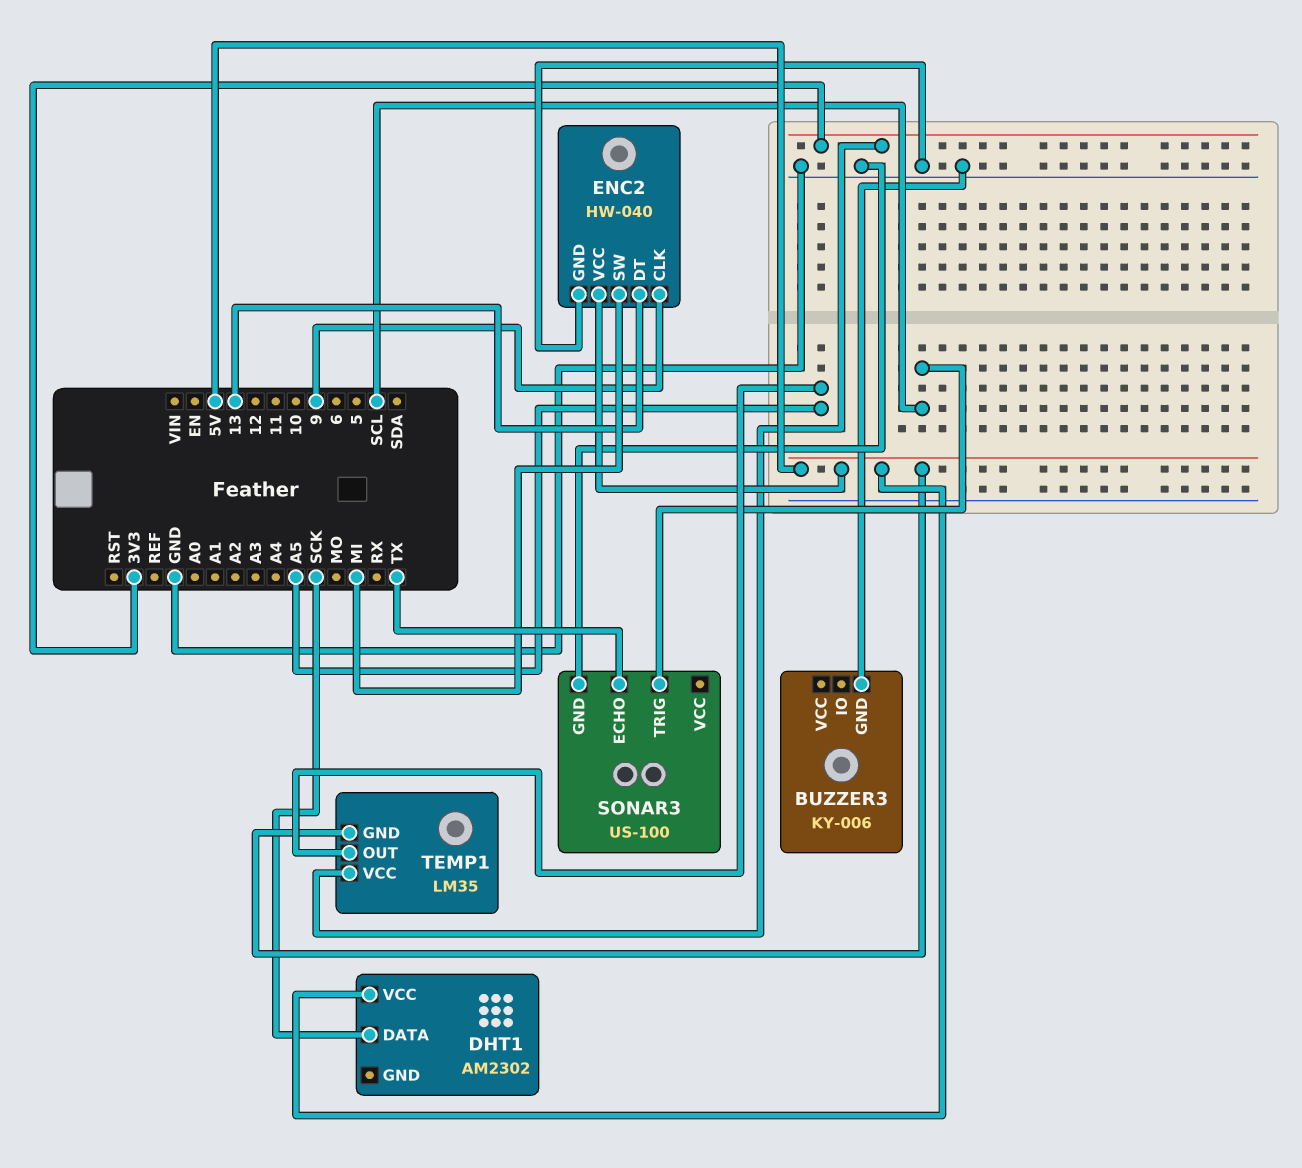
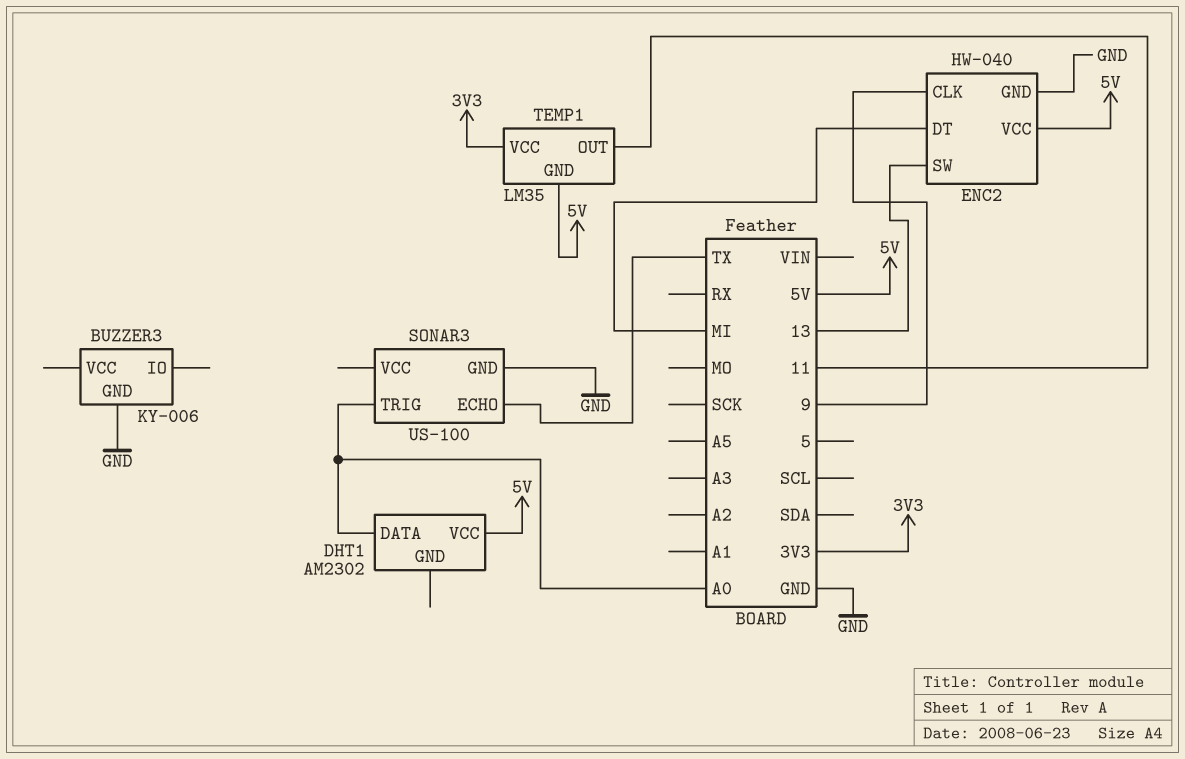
DHT1 pin DATA: SCK -> A0
ENC2 pin DT: 13 -> MI
ENC2 pin SW: MI -> 13
SONAR3 pin TRIG: SCL -> A0
TEMP1 pin OUT: A5 -> 11

